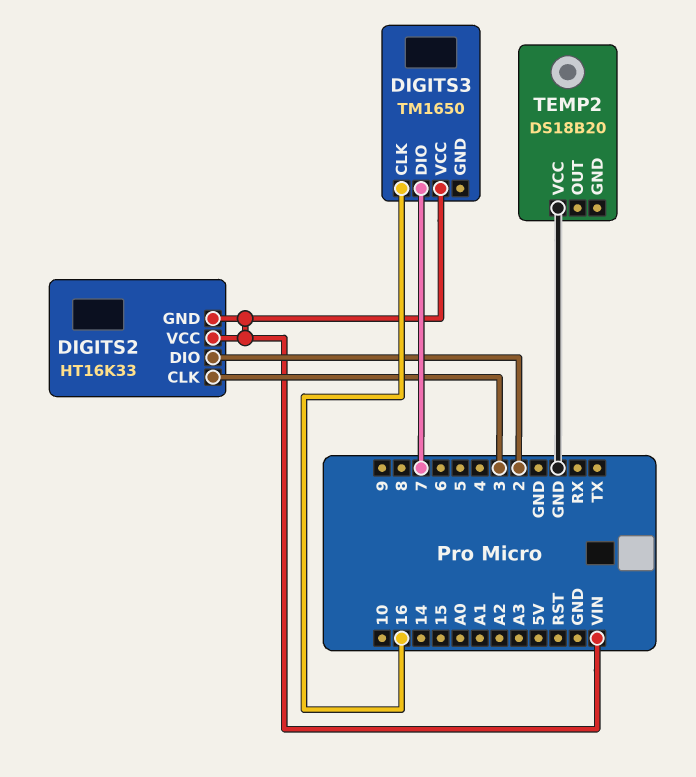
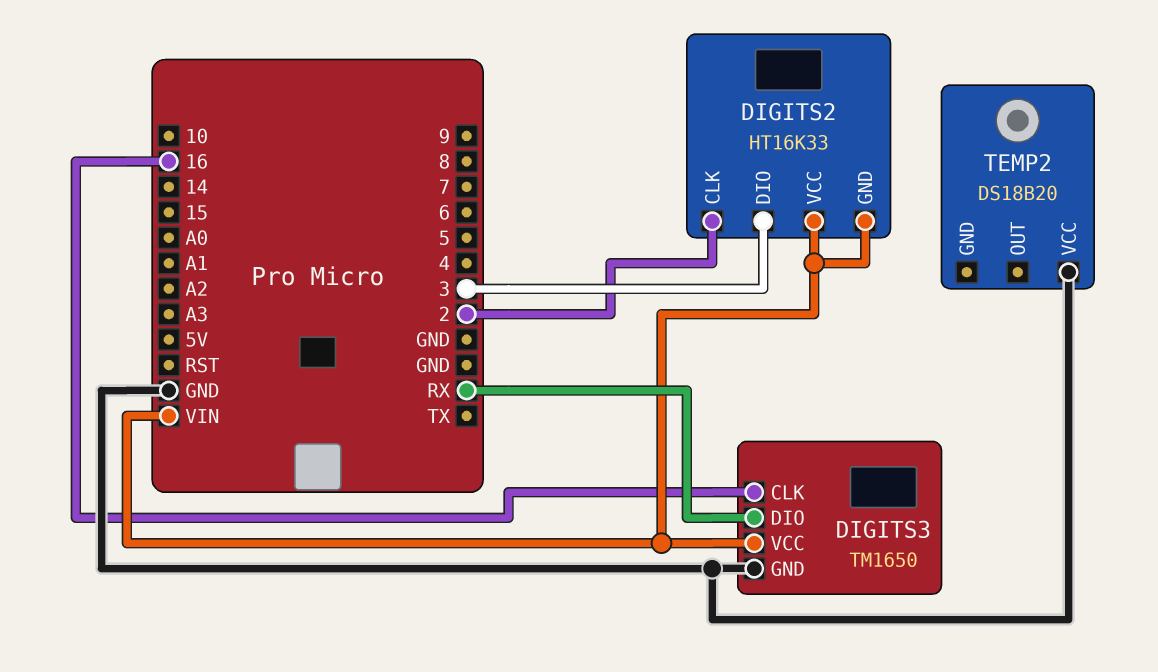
DIGITS2 pin CLK: 3 -> 2
DIGITS2 pin DIO: 2 -> 3
DIGITS3 pin DIO: 7 -> RX
DIGITS3 pin GND: none -> GND

